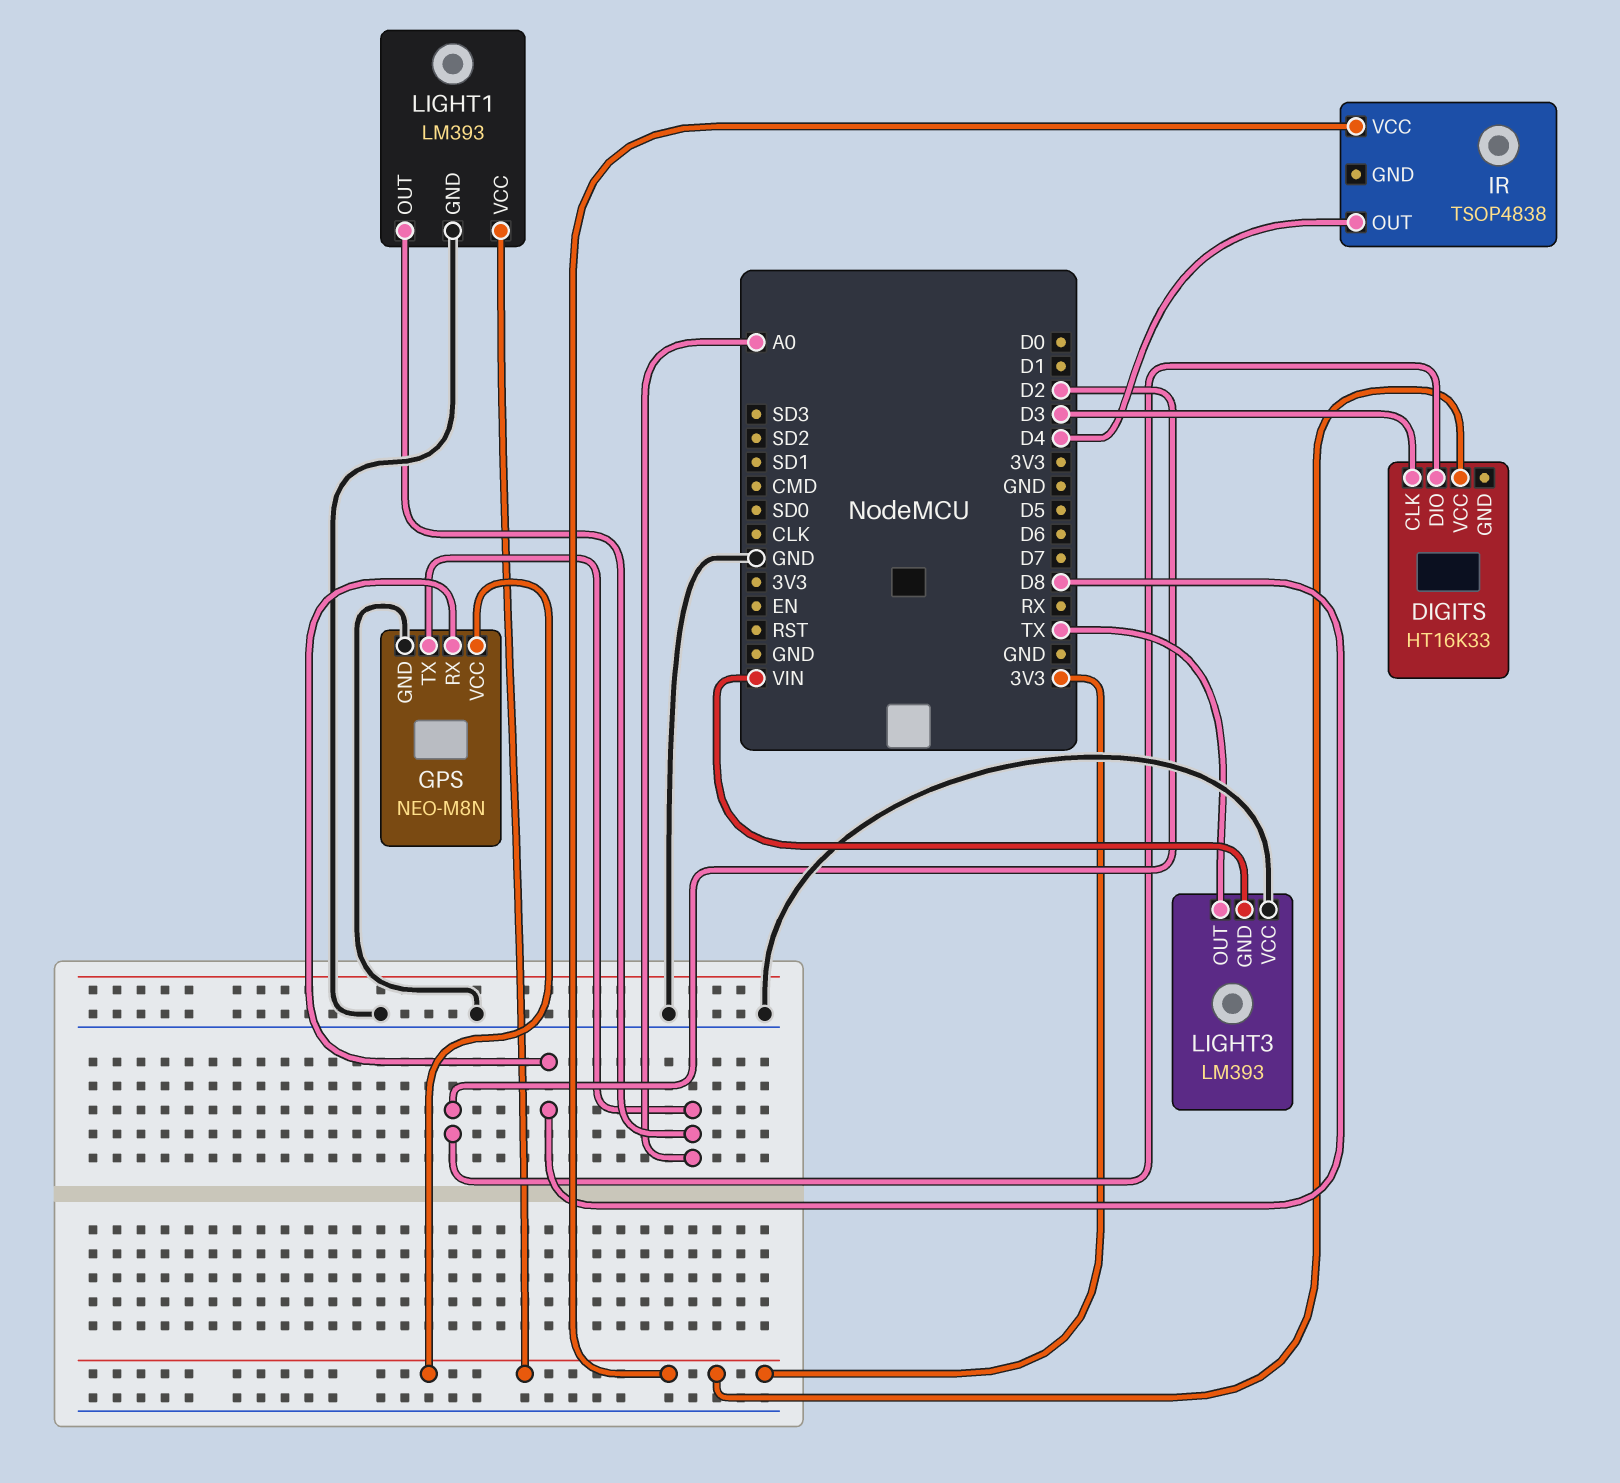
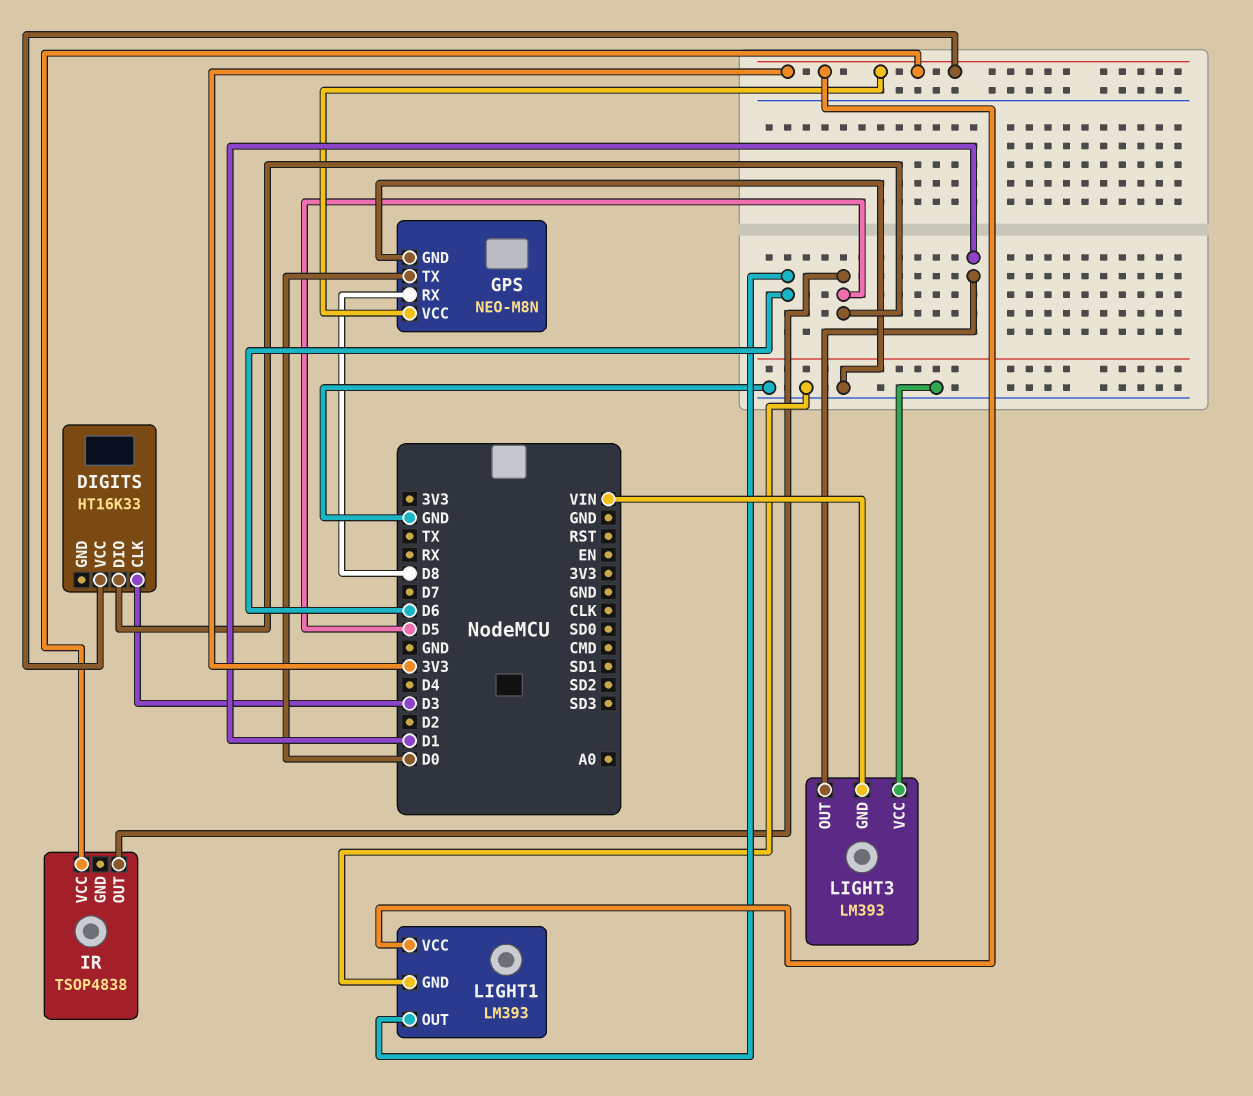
DIGITS pin DIO: D2 -> D5
GPS pin TX: A0 -> D0
IR pin OUT: D4 -> D5
LIGHT1 pin OUT: A0 -> D6
LIGHT3 pin OUT: TX -> D1

